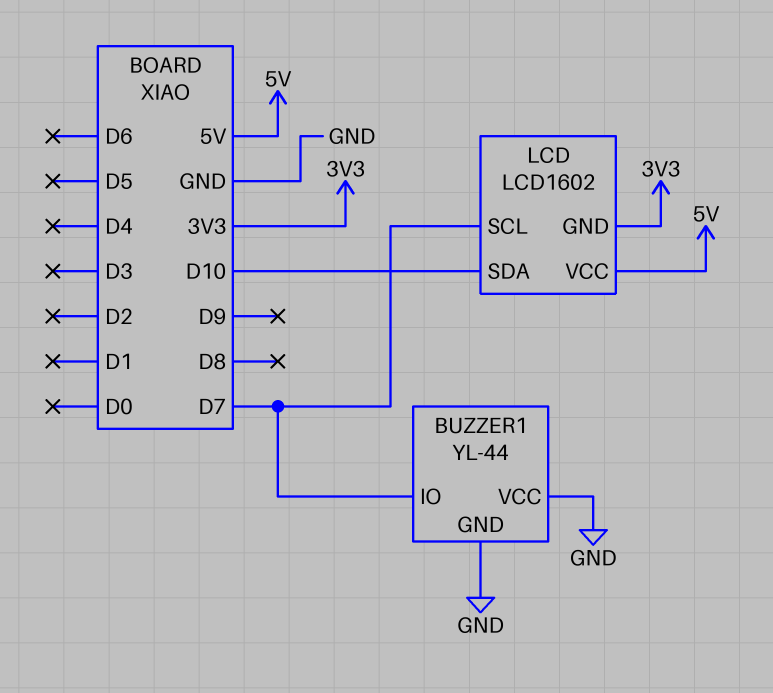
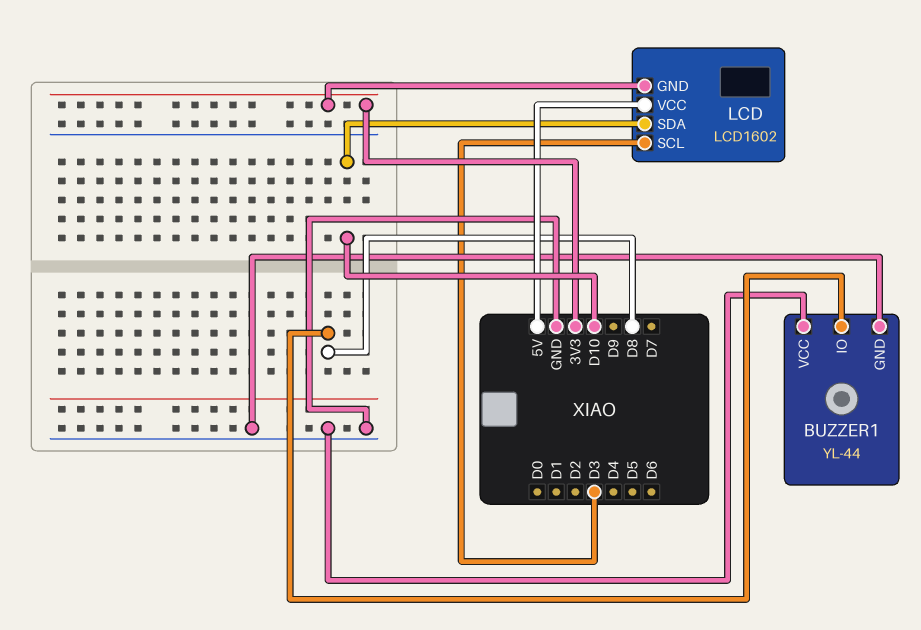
BUZZER1 pin IO: D7 -> D8
LCD pin SCL: D7 -> D3

